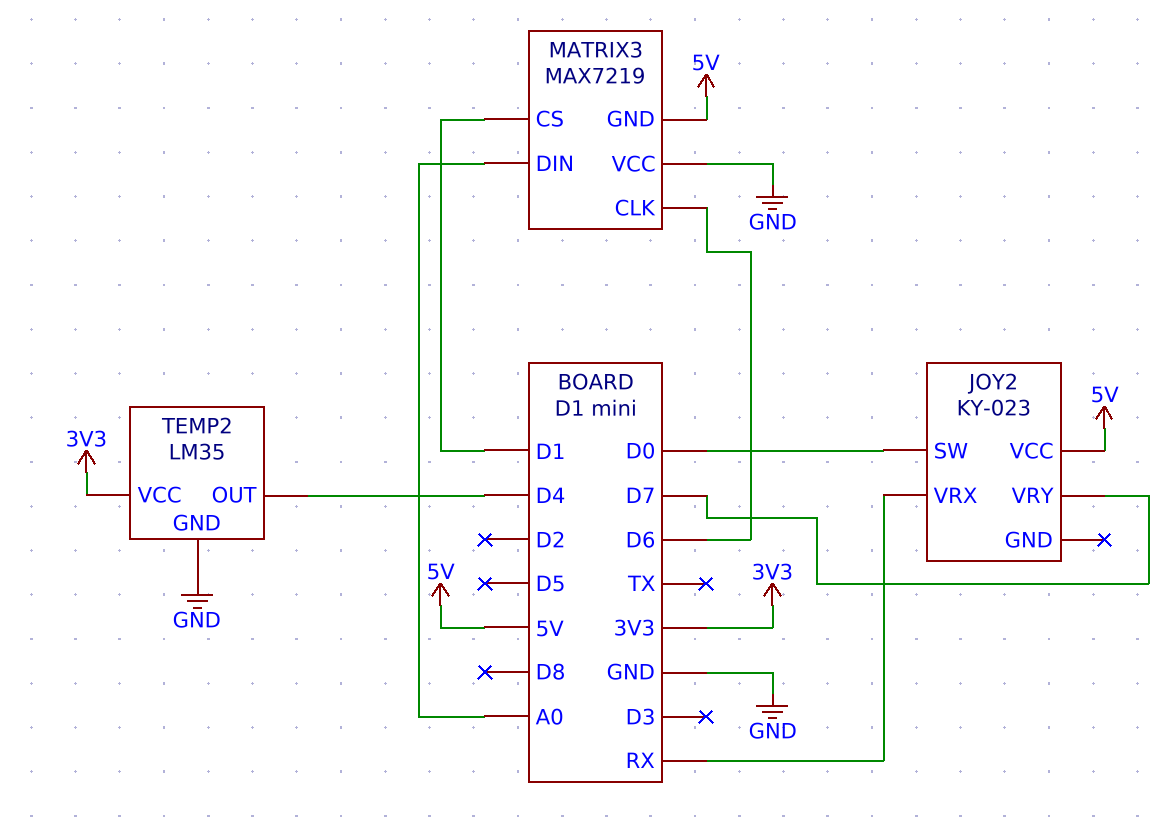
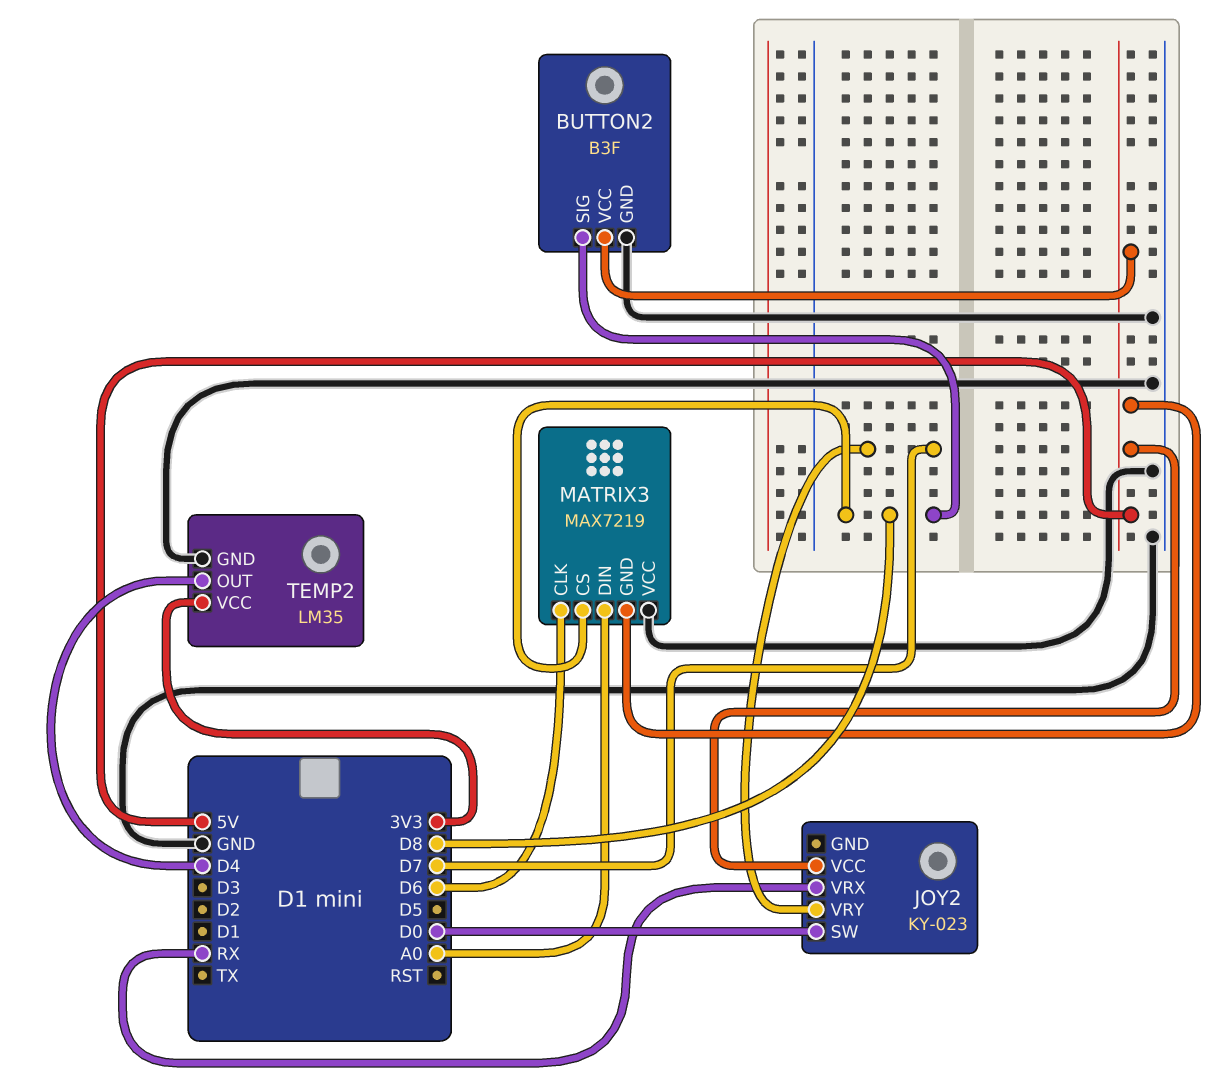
BUTTON2: none -> B3F
BUTTON2 pin GND: none -> GND
BUTTON2 pin SIG: none -> D8
BUTTON2 pin VCC: none -> 5V
MATRIX3 pin CS: D1 -> D8

